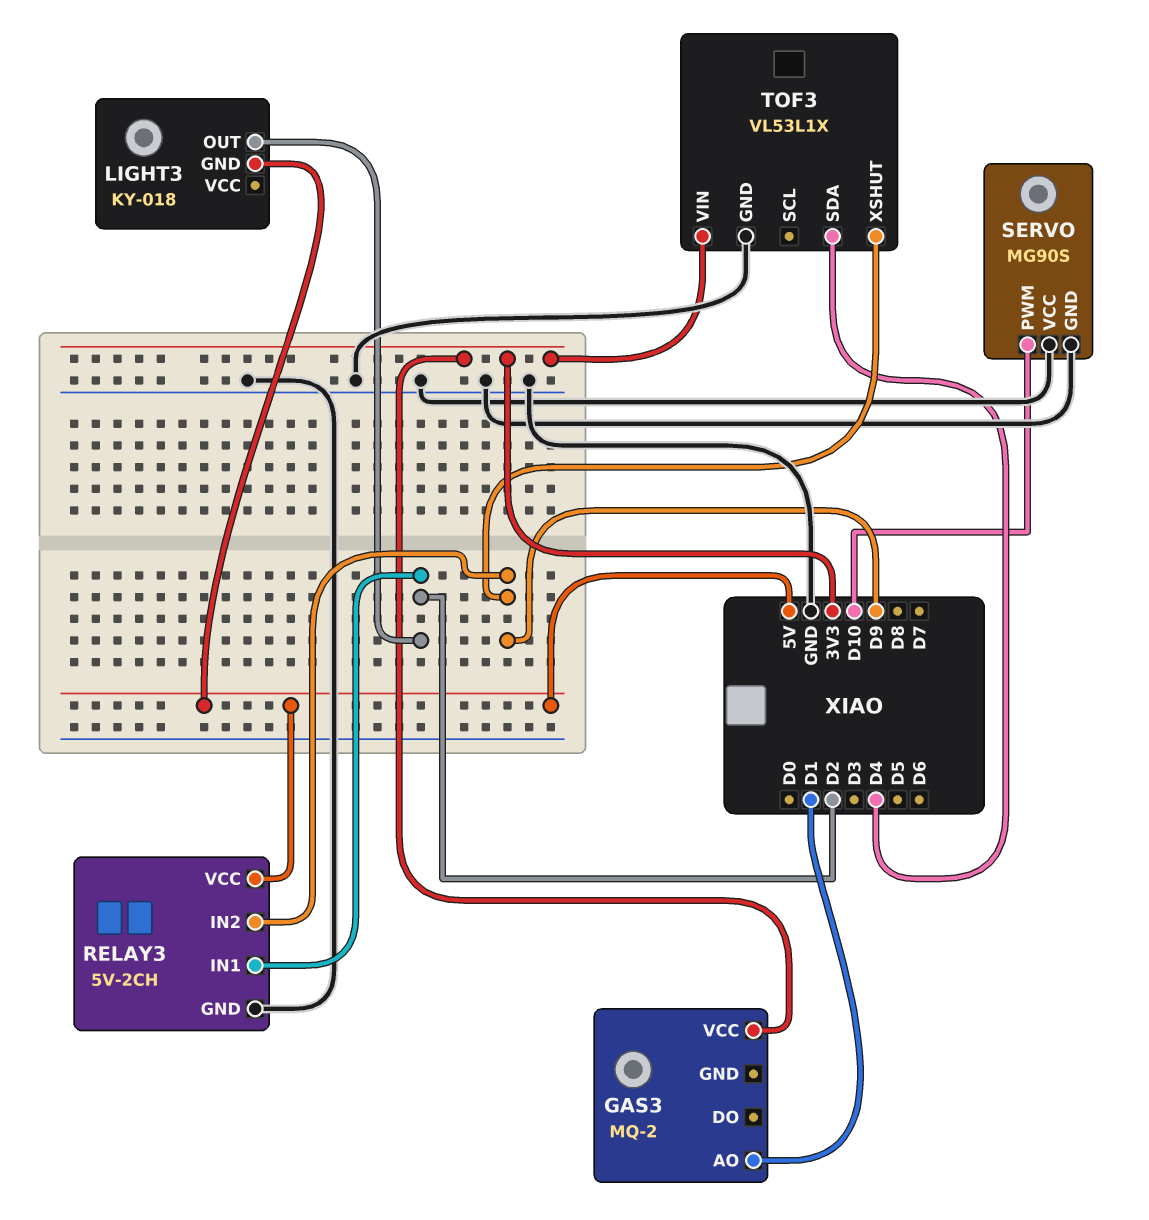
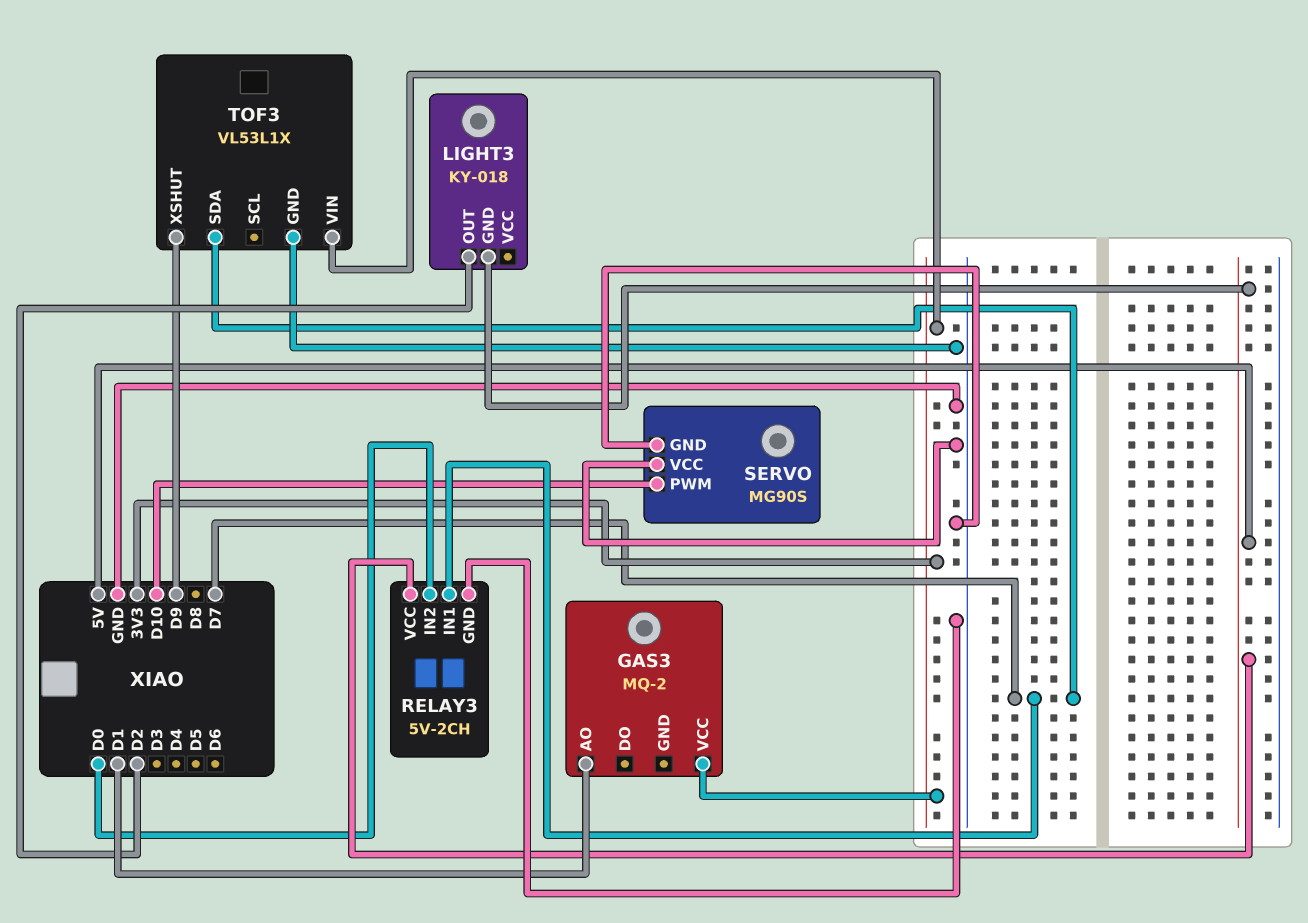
RELAY3 pin IN1: D2 -> D7
RELAY3 pin IN2: D9 -> D0
TOF3 pin SDA: D4 -> D7

